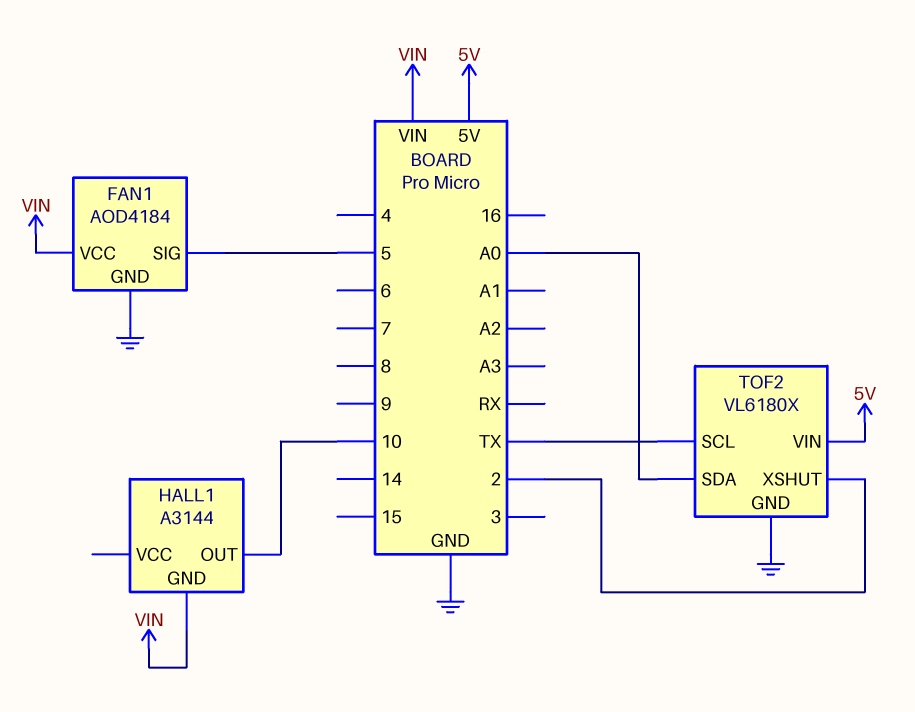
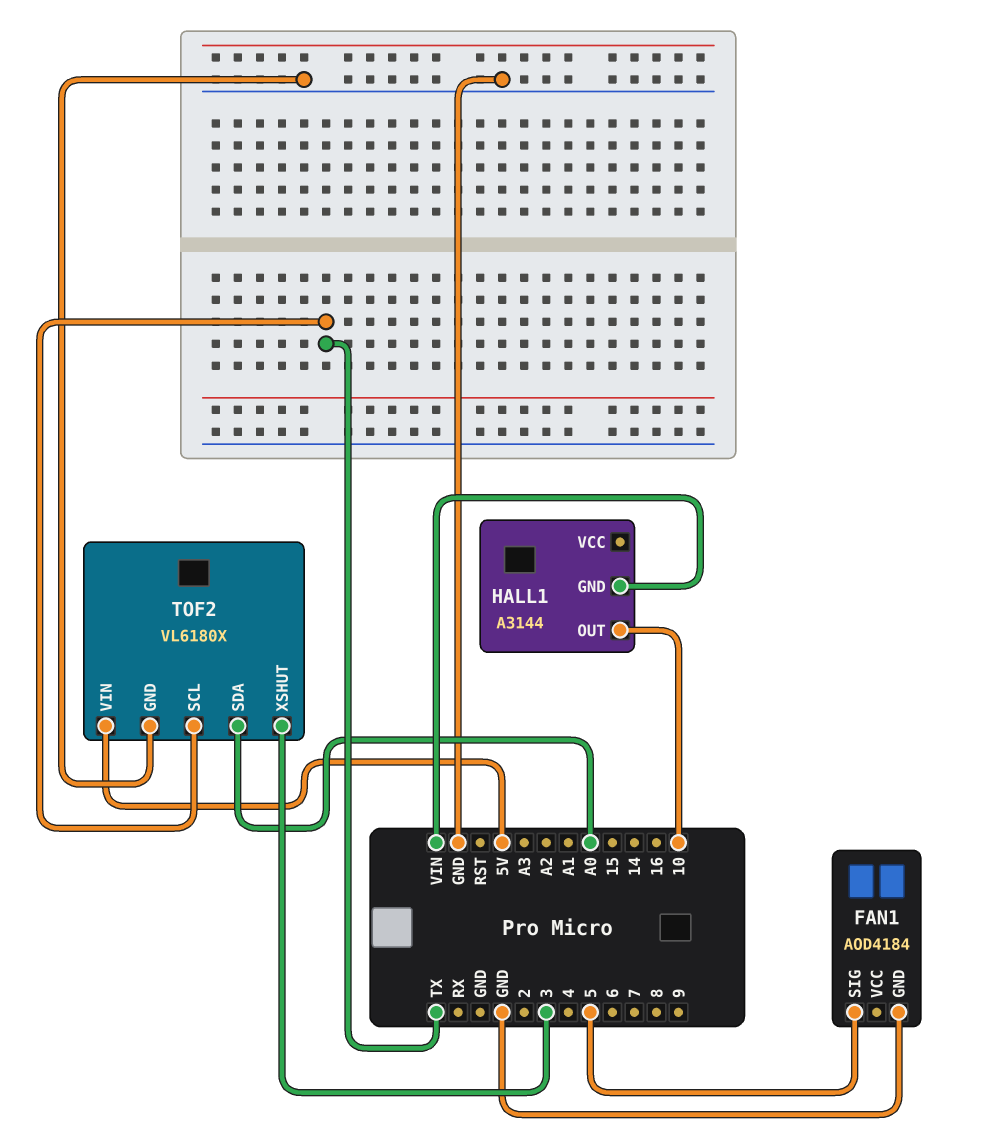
FAN1 pin VCC: VIN -> none
TOF2 pin XSHUT: 2 -> 3

